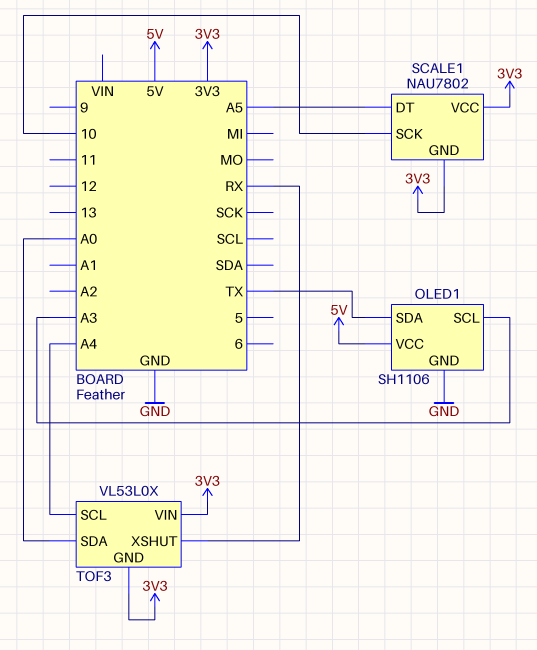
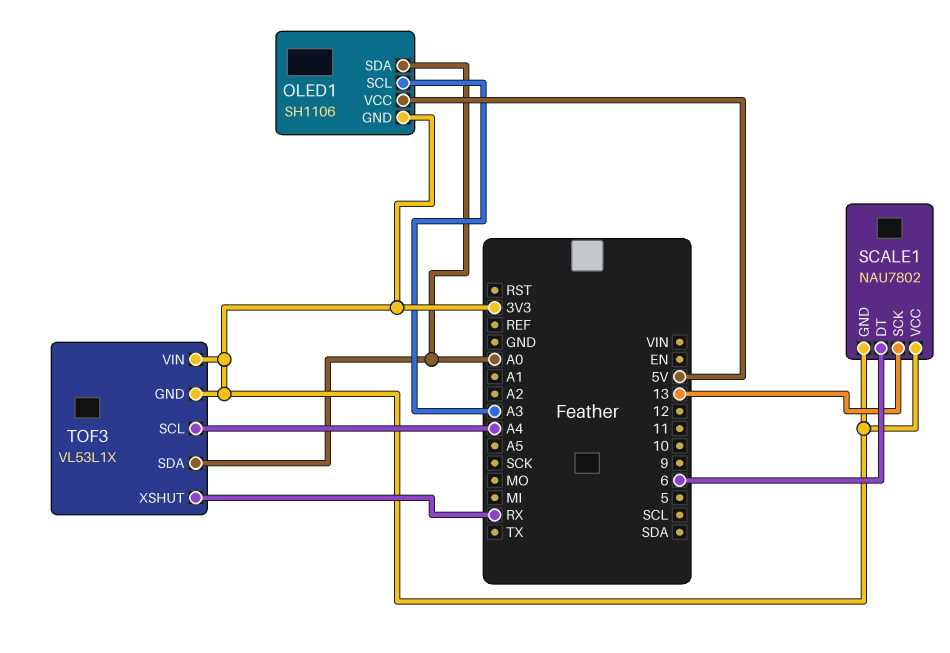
OLED1 pin GND: GND -> 3V3
OLED1 pin SDA: TX -> A0
SCALE1 pin DT: A5 -> 6
SCALE1 pin SCK: 10 -> 13
TOF3: VL53L0X -> VL53L1X

